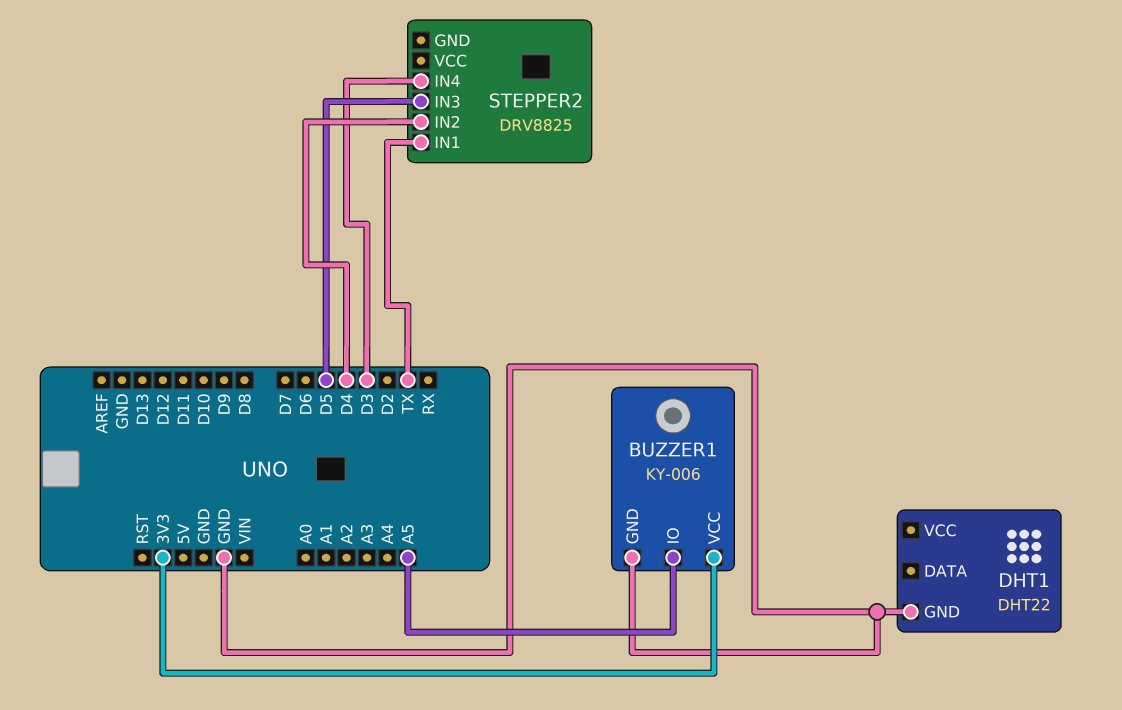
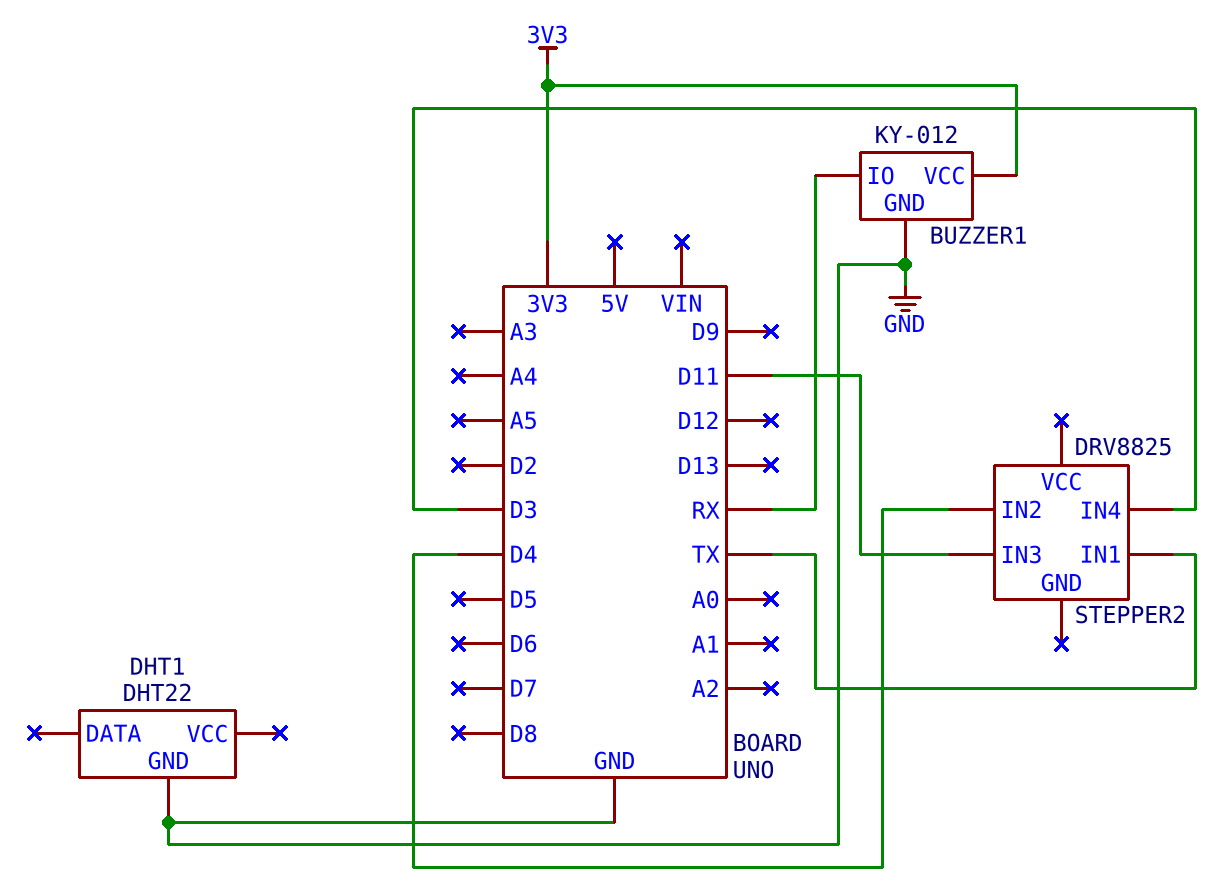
BUZZER1: KY-006 -> KY-012
BUZZER1 pin IO: A5 -> RX
STEPPER2 pin IN3: D5 -> D11

